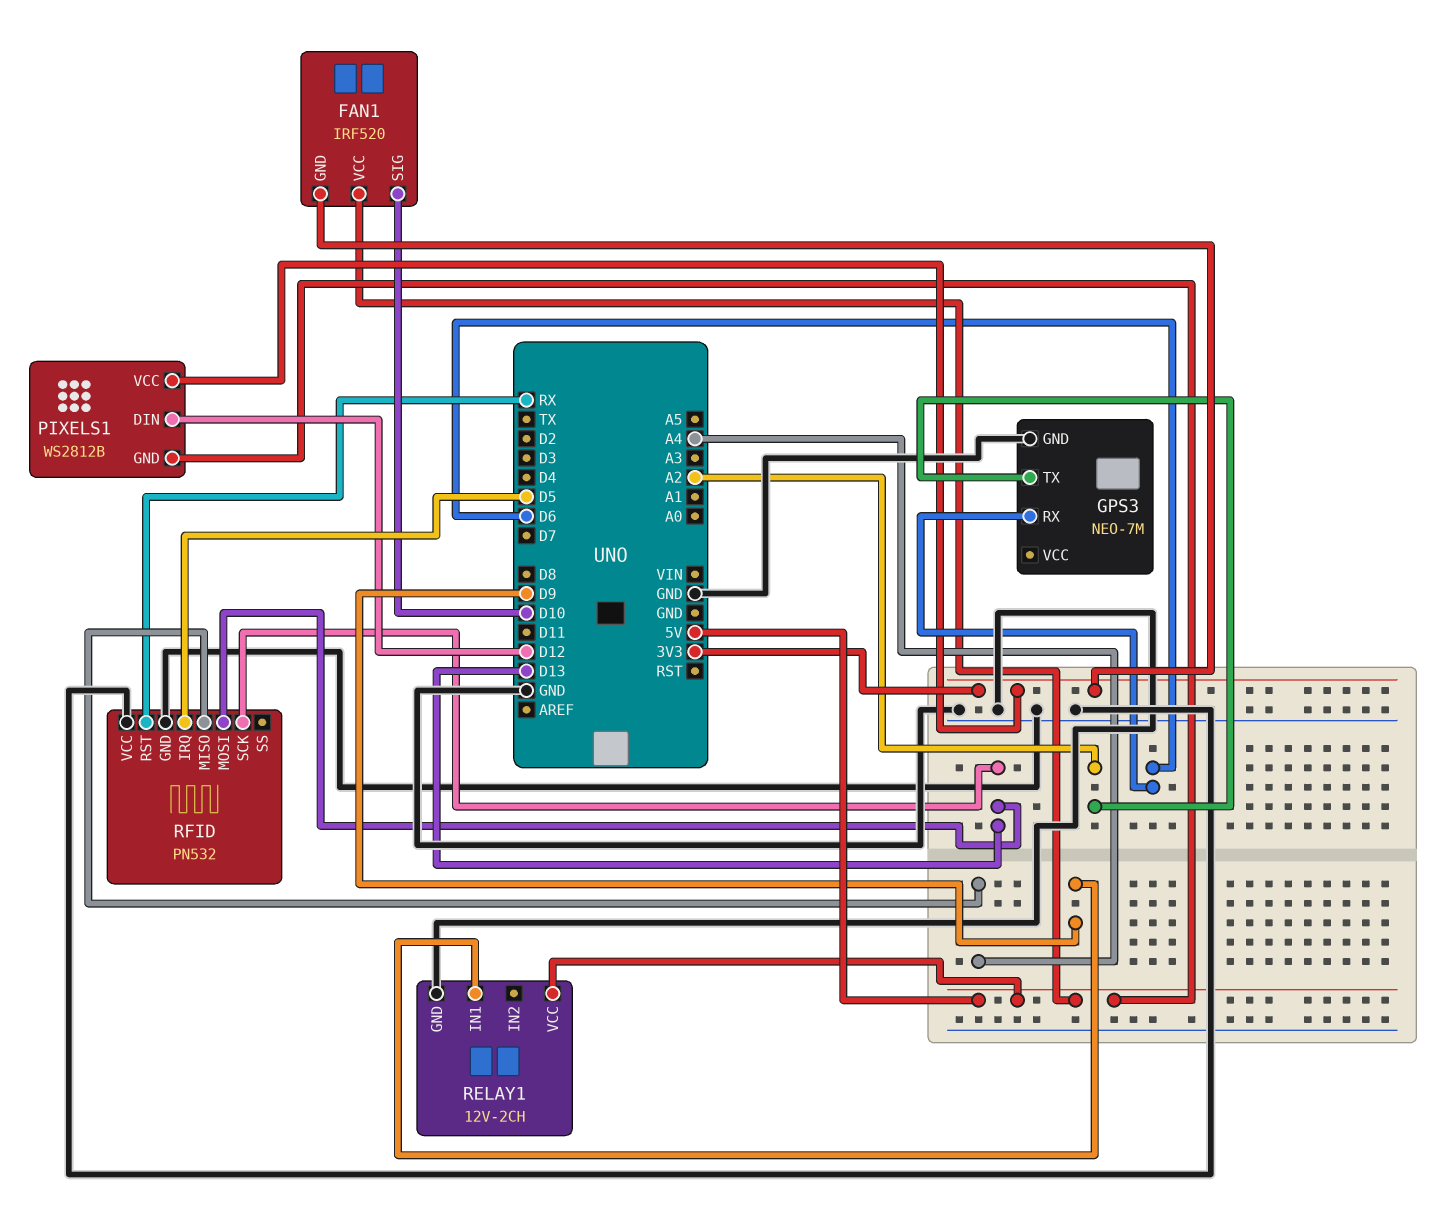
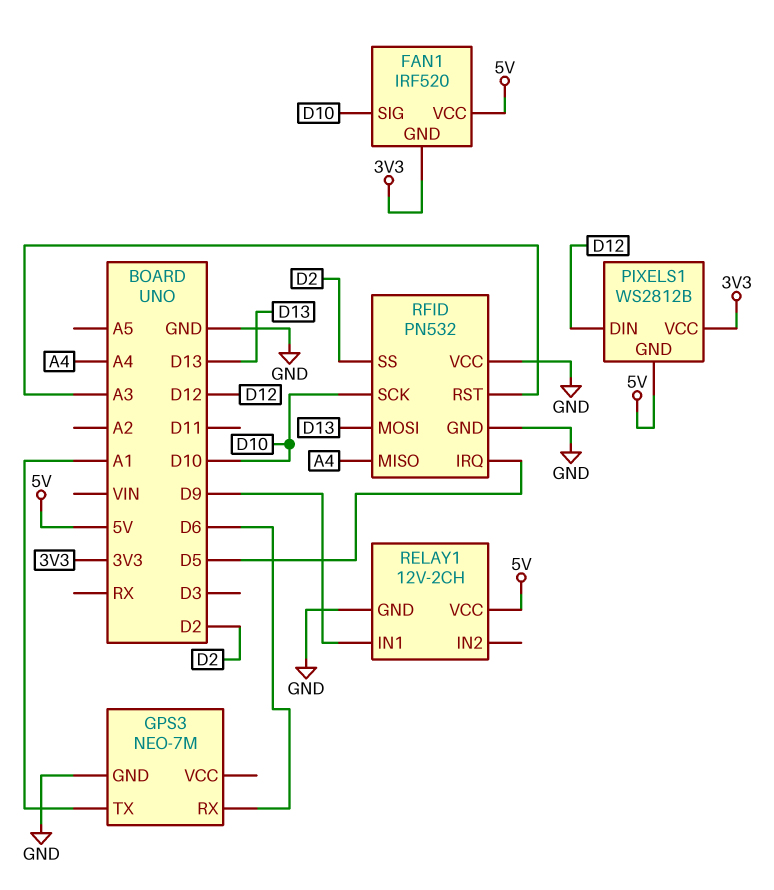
GPS3 pin TX: A2 -> A1
RFID pin RST: RX -> A3
RFID pin SCK: D13 -> D10
RFID pin SS: none -> D2

